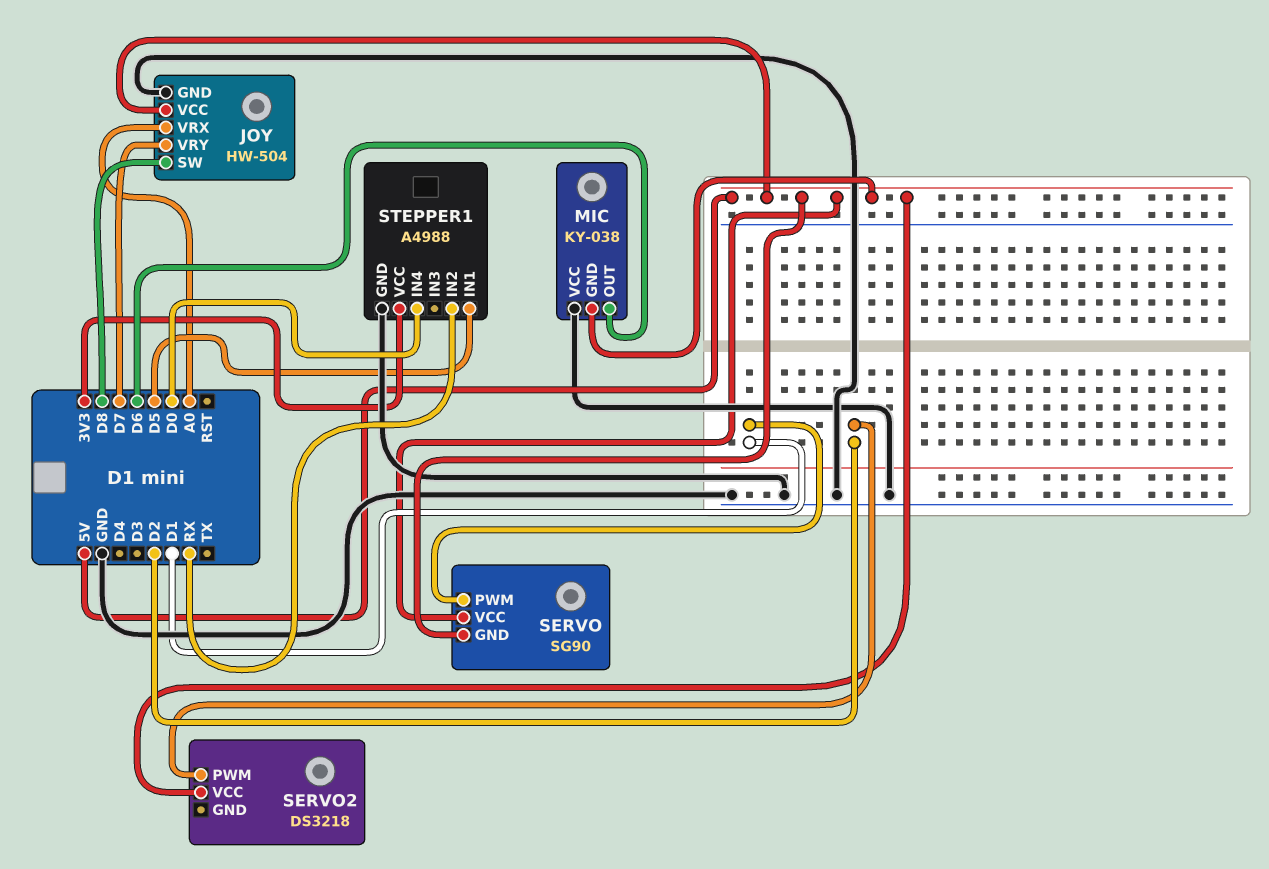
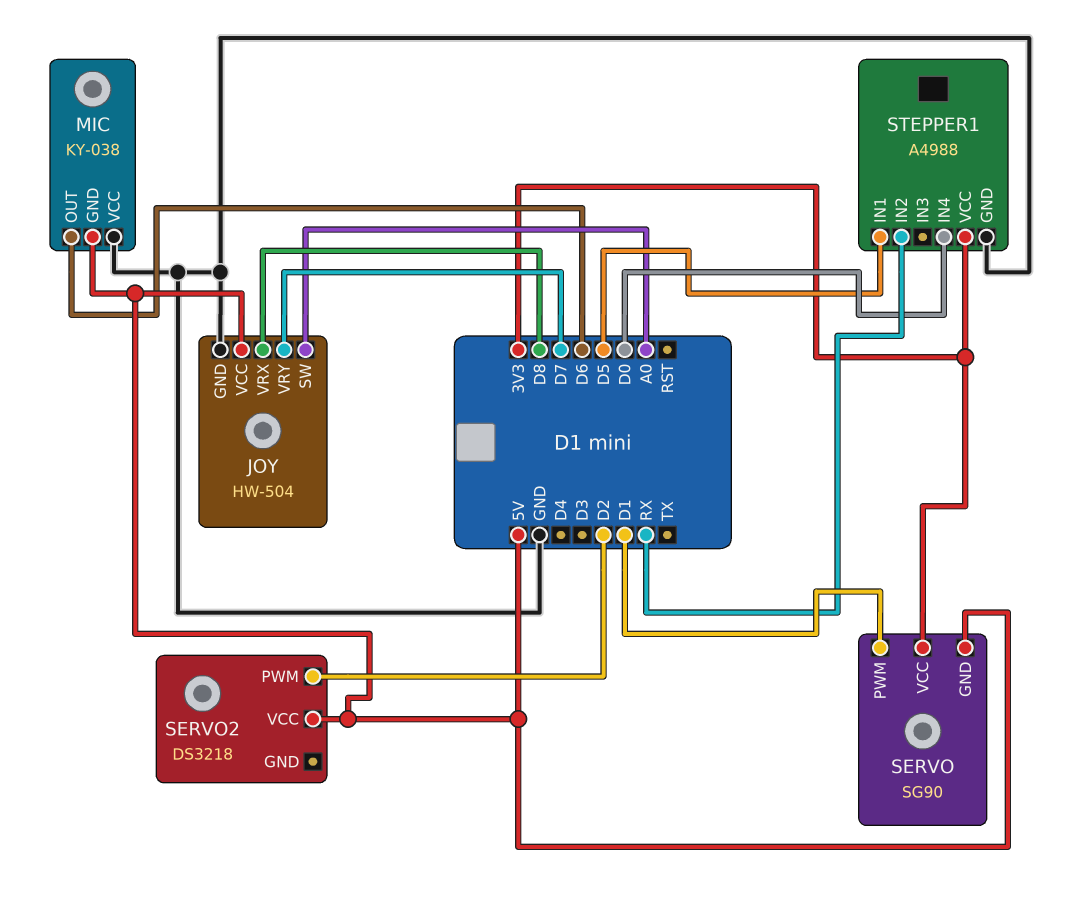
JOY pin SW: D8 -> A0
JOY pin VRX: A0 -> D8
SERVO pin VCC: 5V -> 3V3

